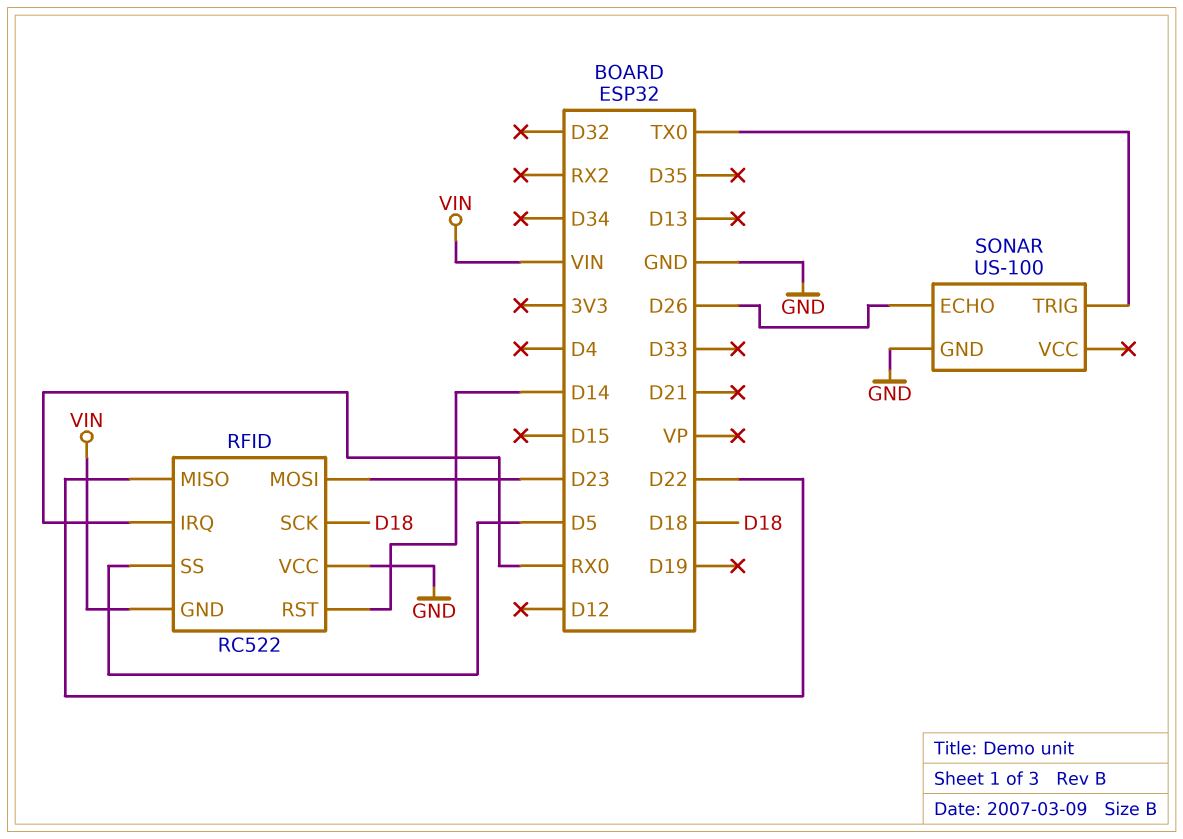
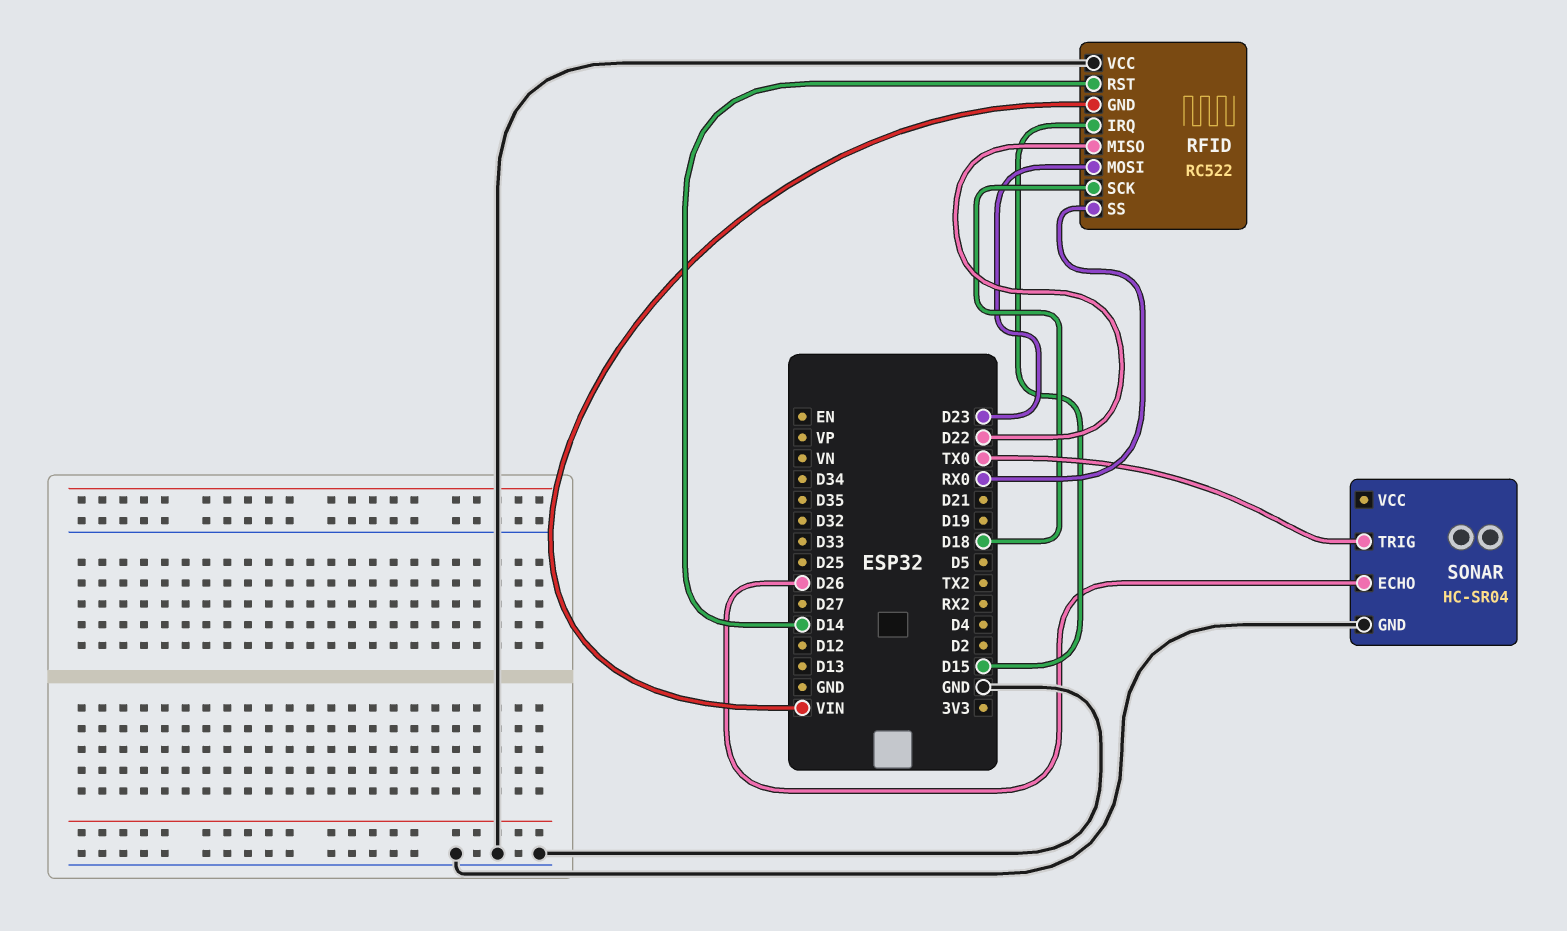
RFID pin IRQ: RX0 -> D15
RFID pin SS: D5 -> RX0
SONAR: US-100 -> HC-SR04

